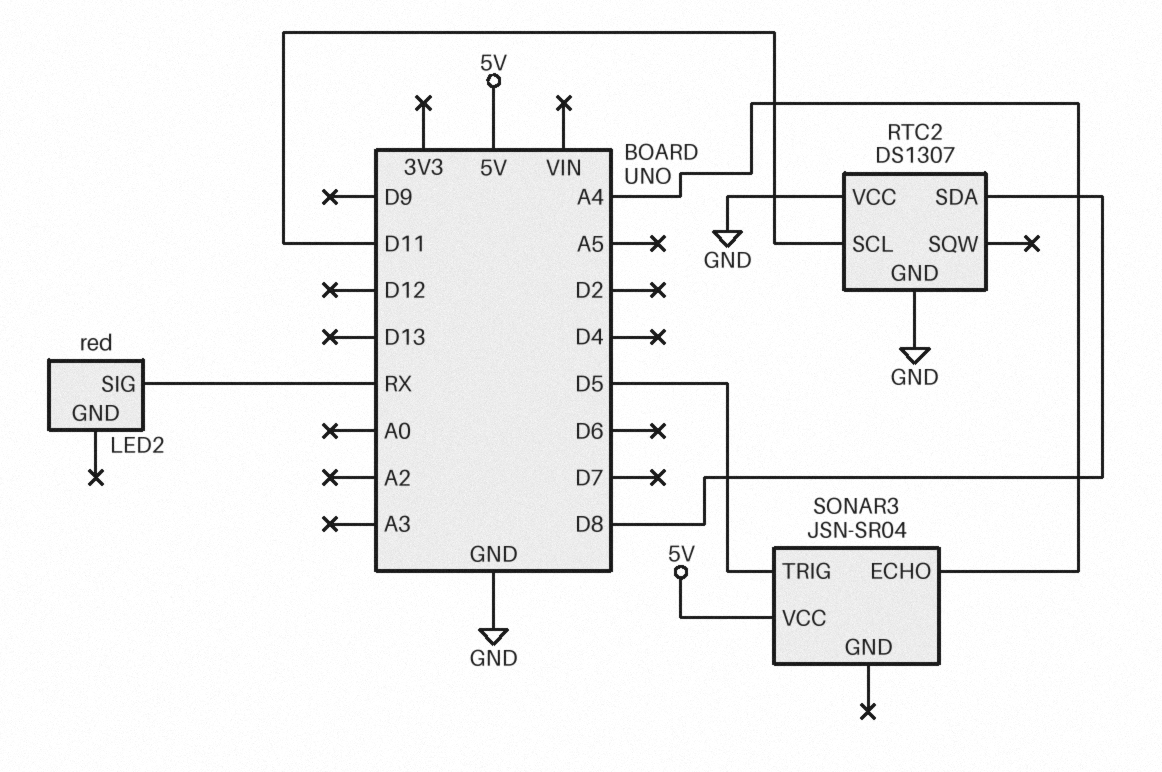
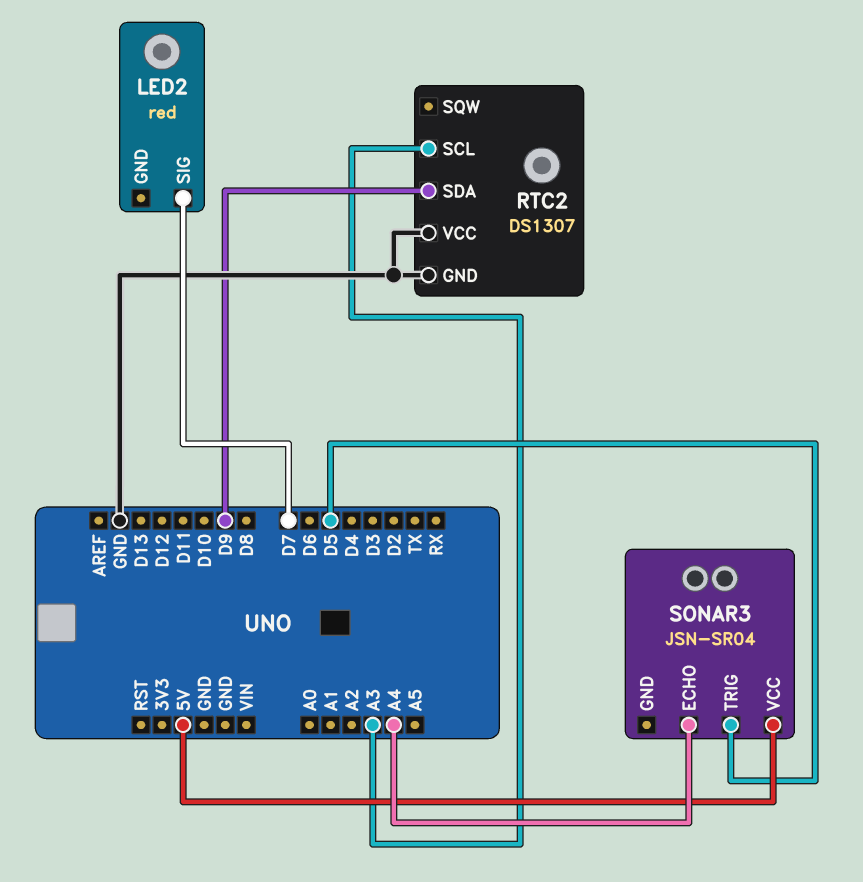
LED2 pin SIG: RX -> D7
RTC2 pin SCL: D11 -> A3
RTC2 pin SDA: D8 -> D9

